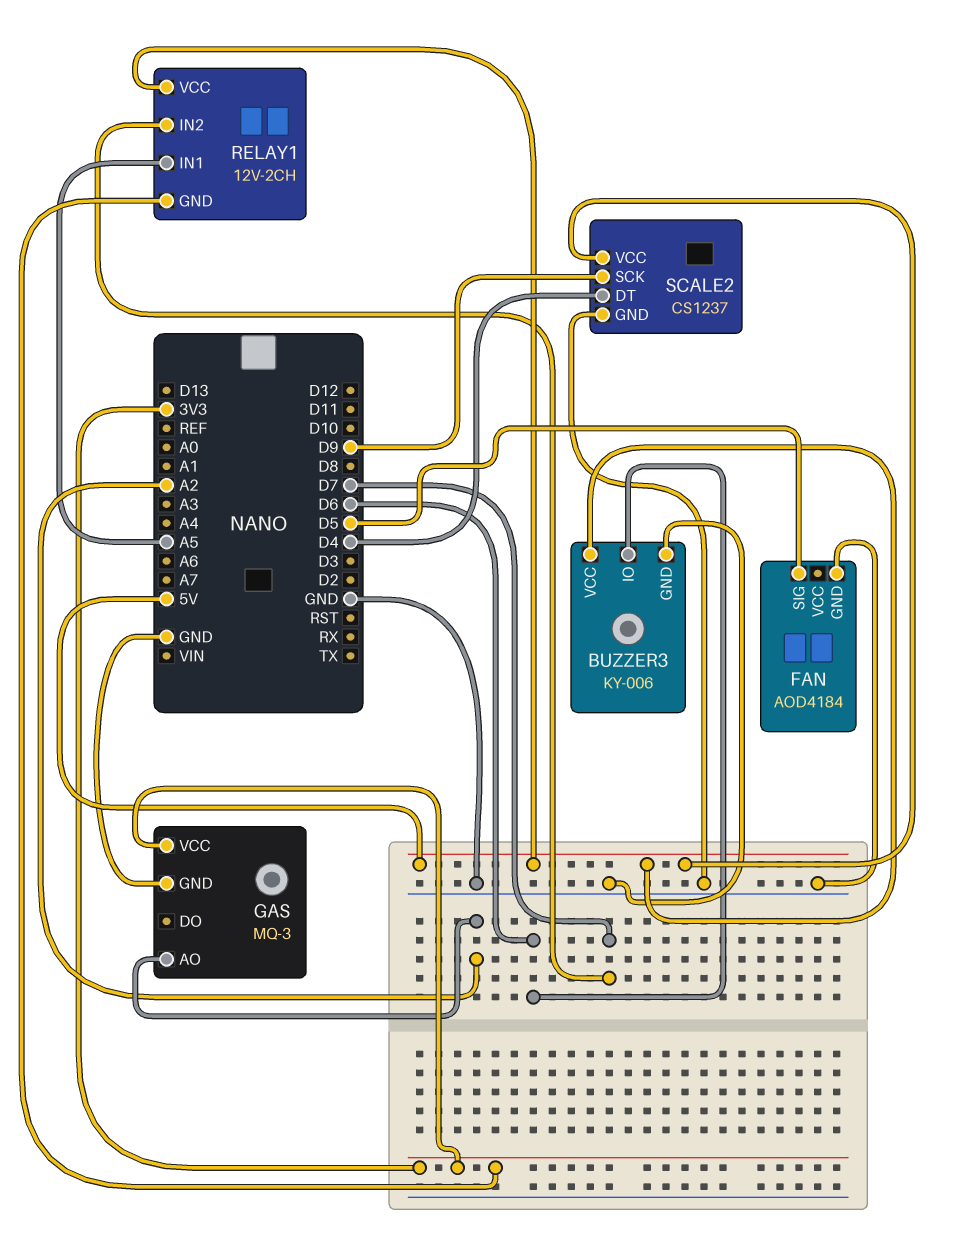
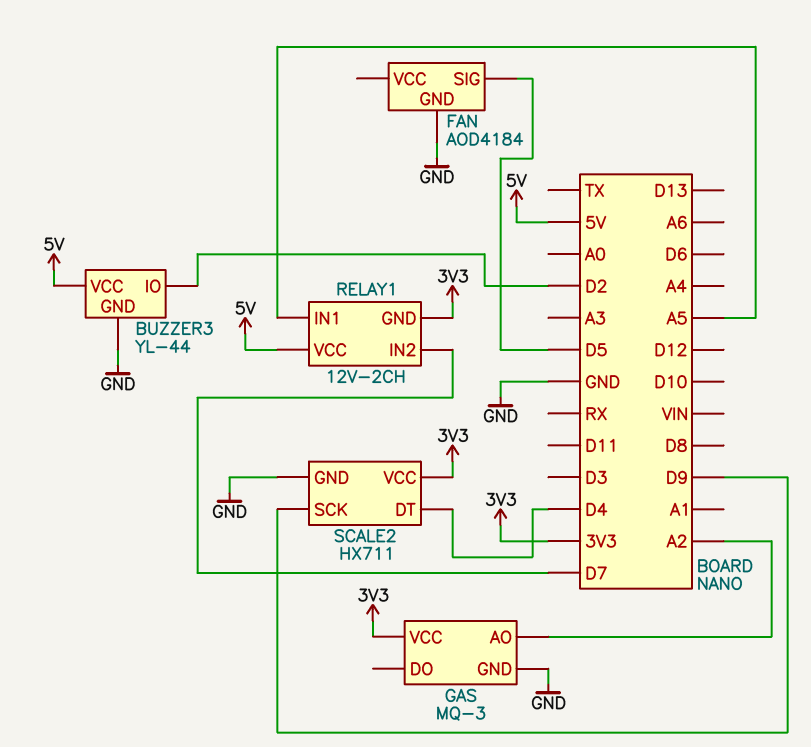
BUZZER3: KY-006 -> YL-44
BUZZER3 pin IO: D6 -> D2
SCALE2: CS1237 -> HX711
SCALE2 pin VCC: 5V -> 3V3

